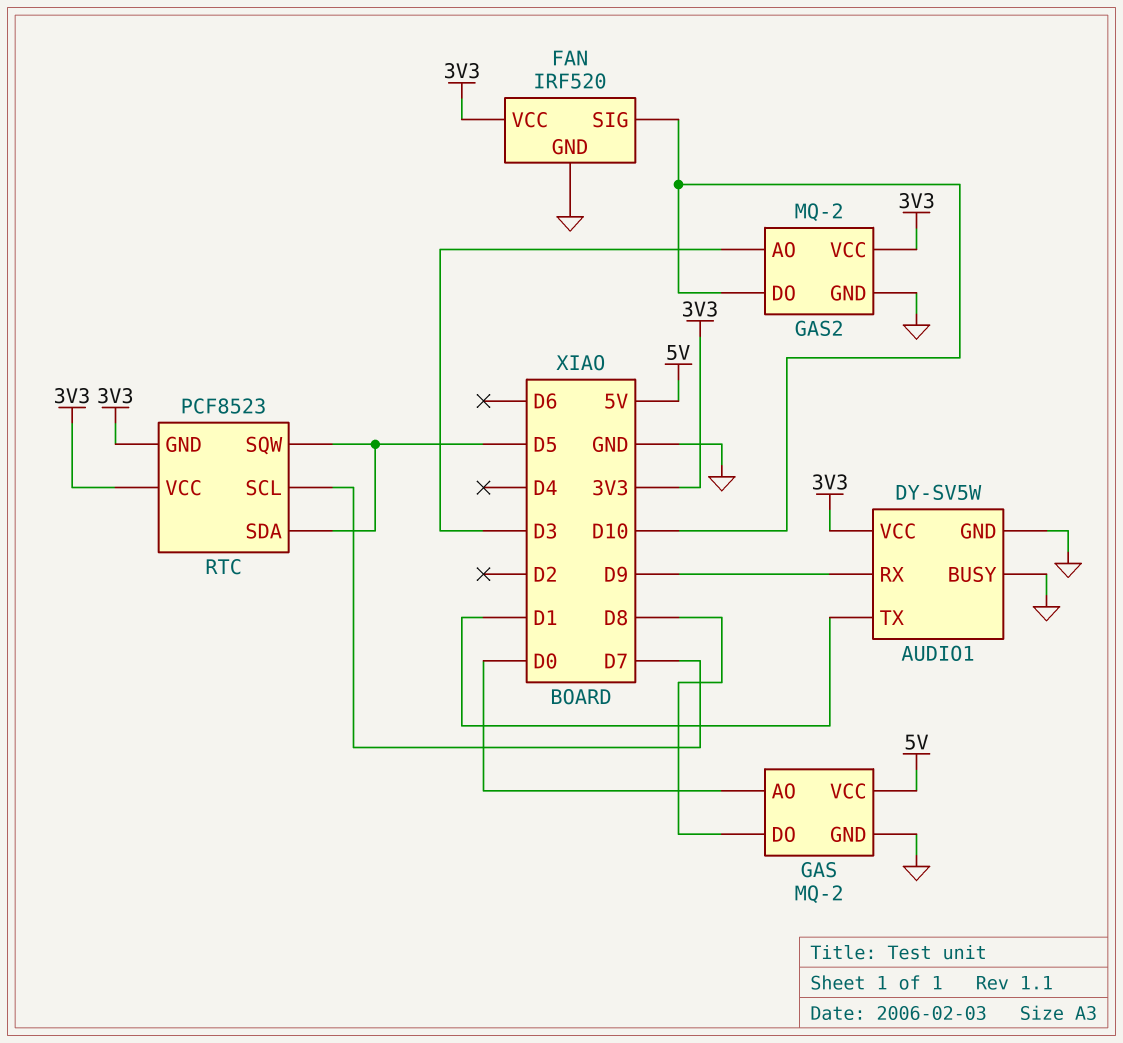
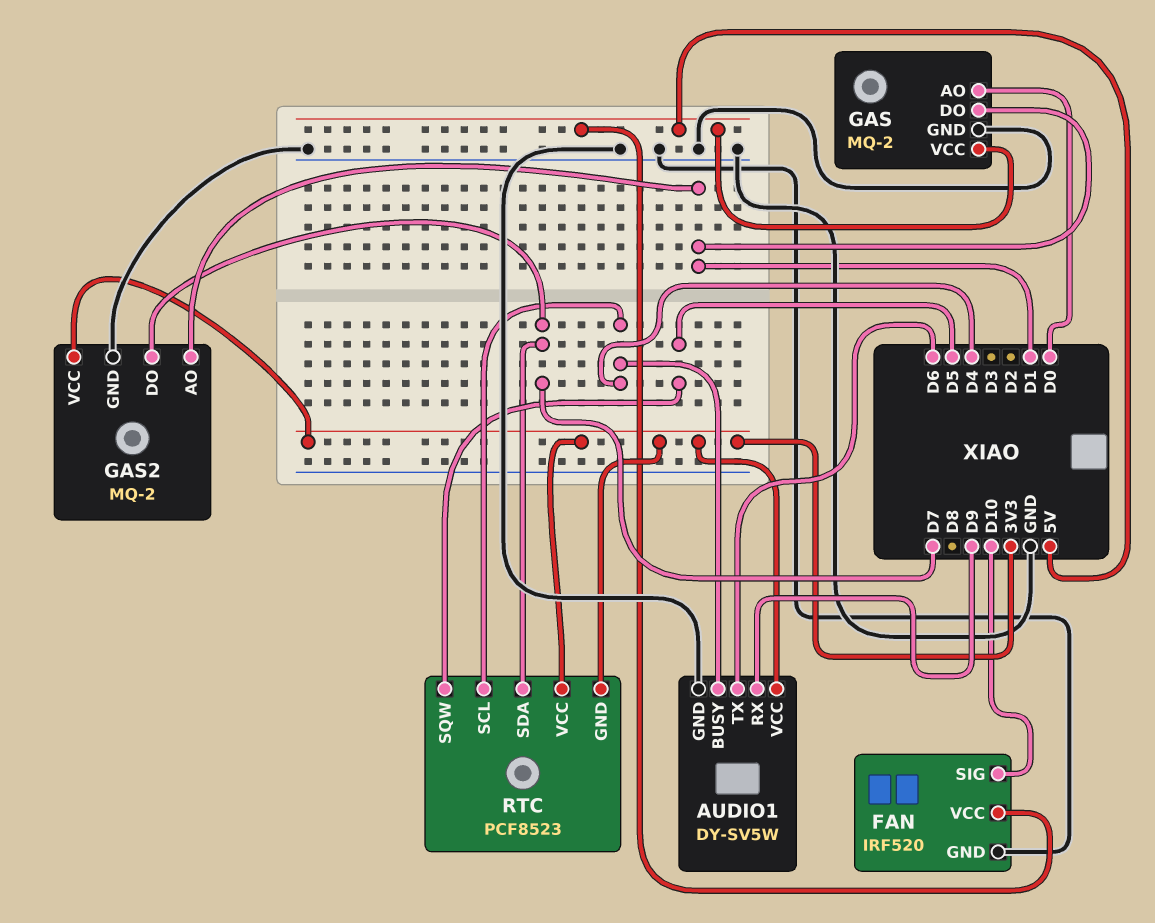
AUDIO1 pin BUSY: GND -> D4
AUDIO1 pin TX: D1 -> D6
FAN pin VCC: 3V3 -> 5V
GAS pin DO: D8 -> D1
GAS2 pin AO: D3 -> D1
GAS2 pin DO: D10 -> D7
RTC pin SCL: D7 -> D4
RTC pin SDA: D5 -> D7

